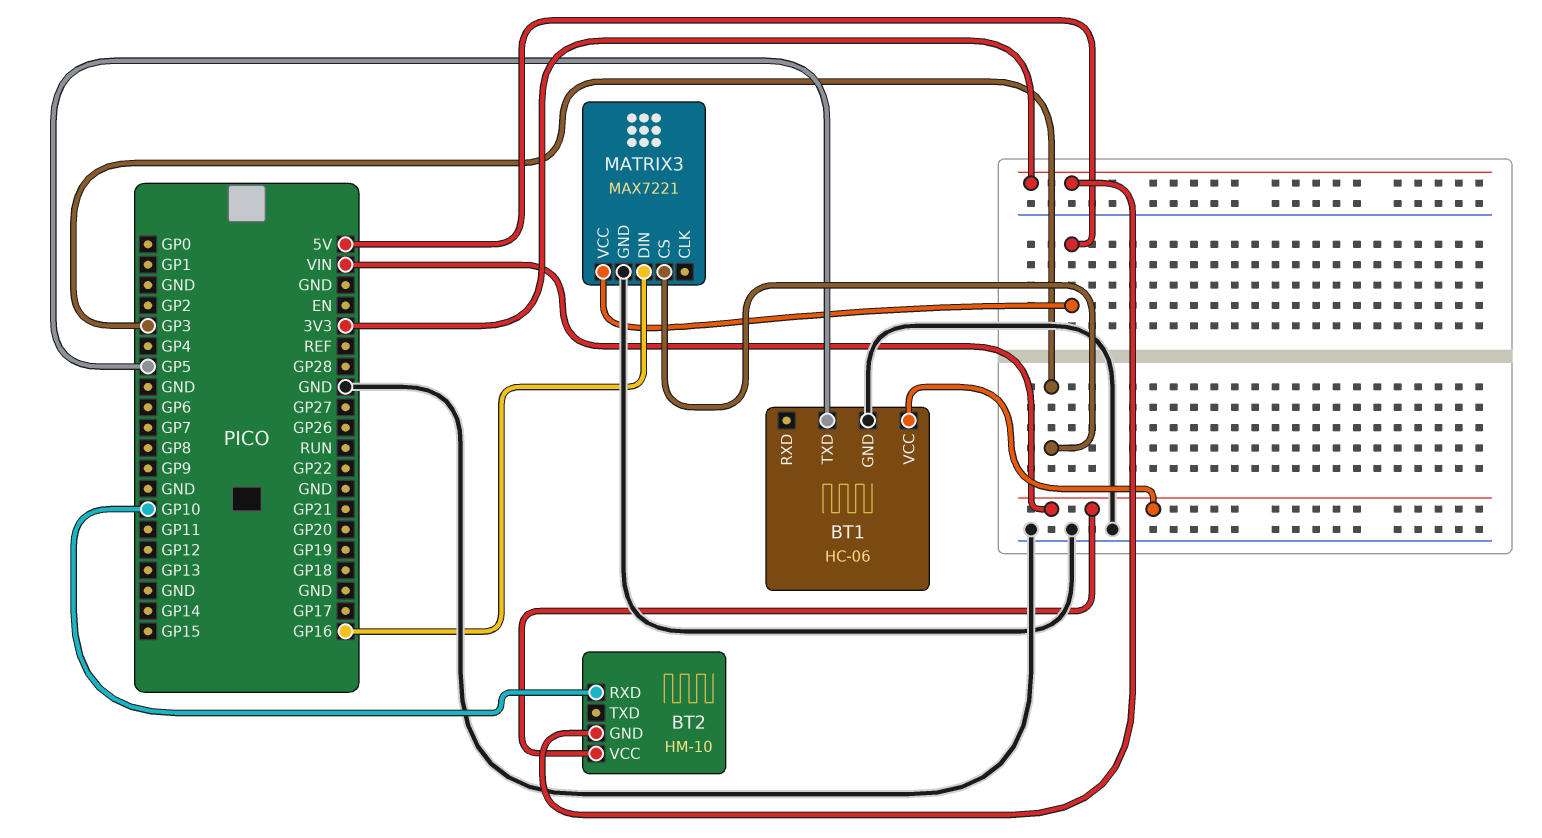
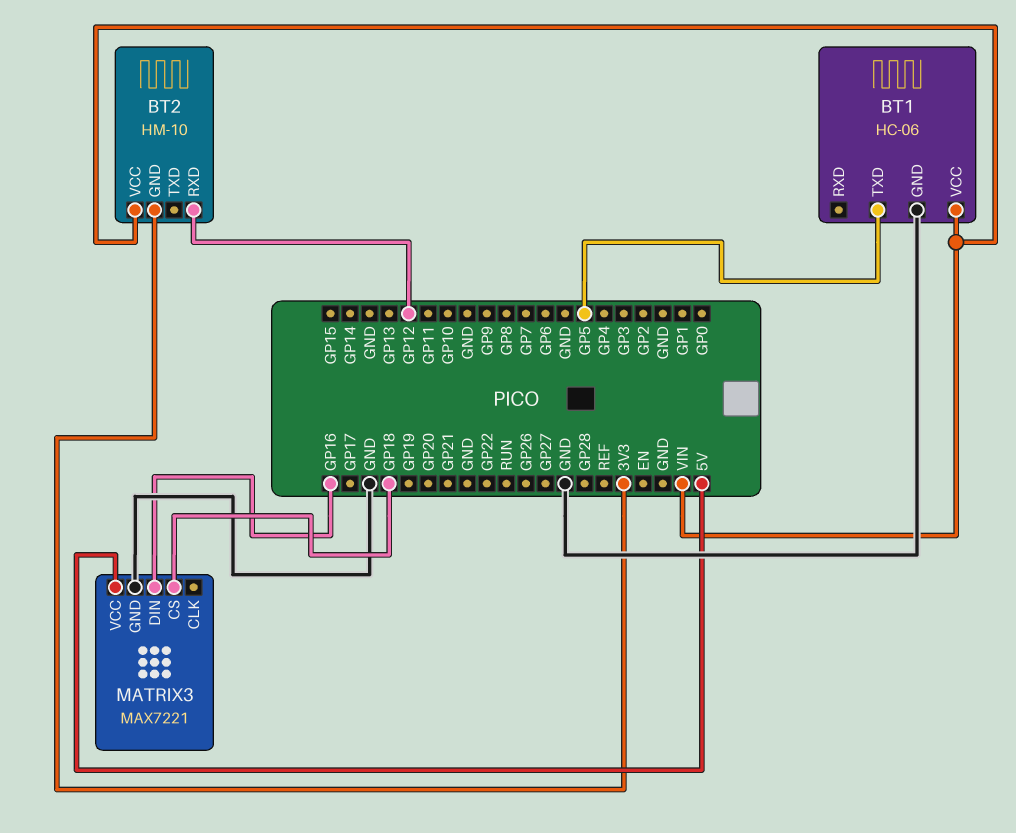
BT2 pin RXD: GP10 -> GP12
MATRIX3 pin CS: GP3 -> GP18

